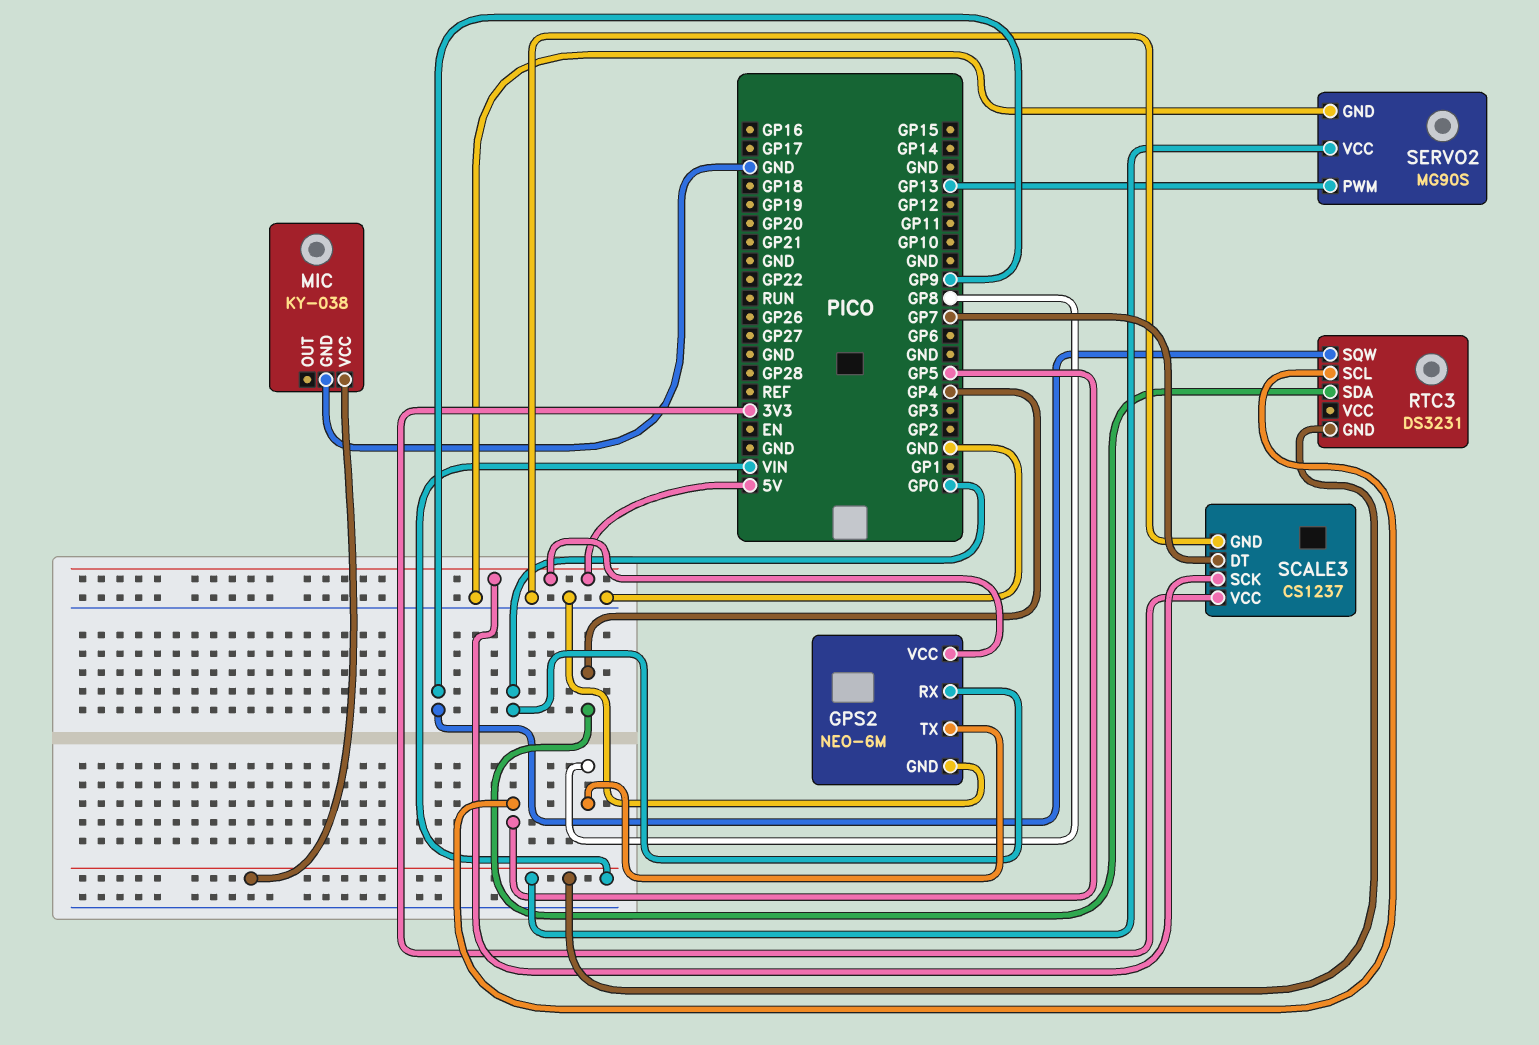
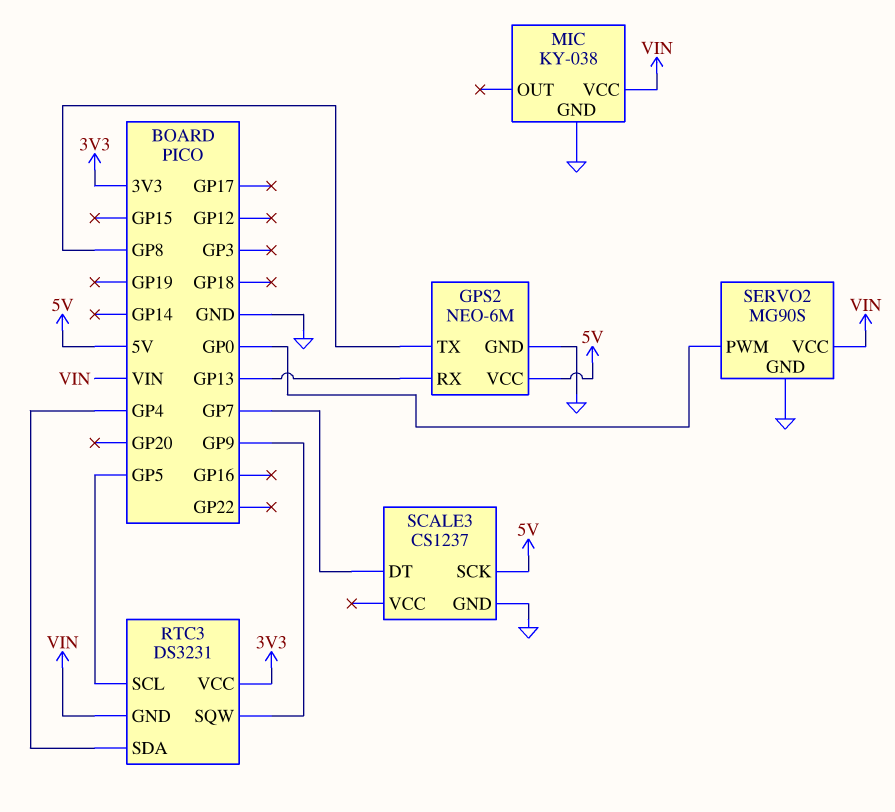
GPS2 pin RX: GP0 -> GP13
RTC3 pin VCC: none -> 3V3
SCALE3 pin VCC: 3V3 -> none
SERVO2 pin PWM: GP13 -> GP0

